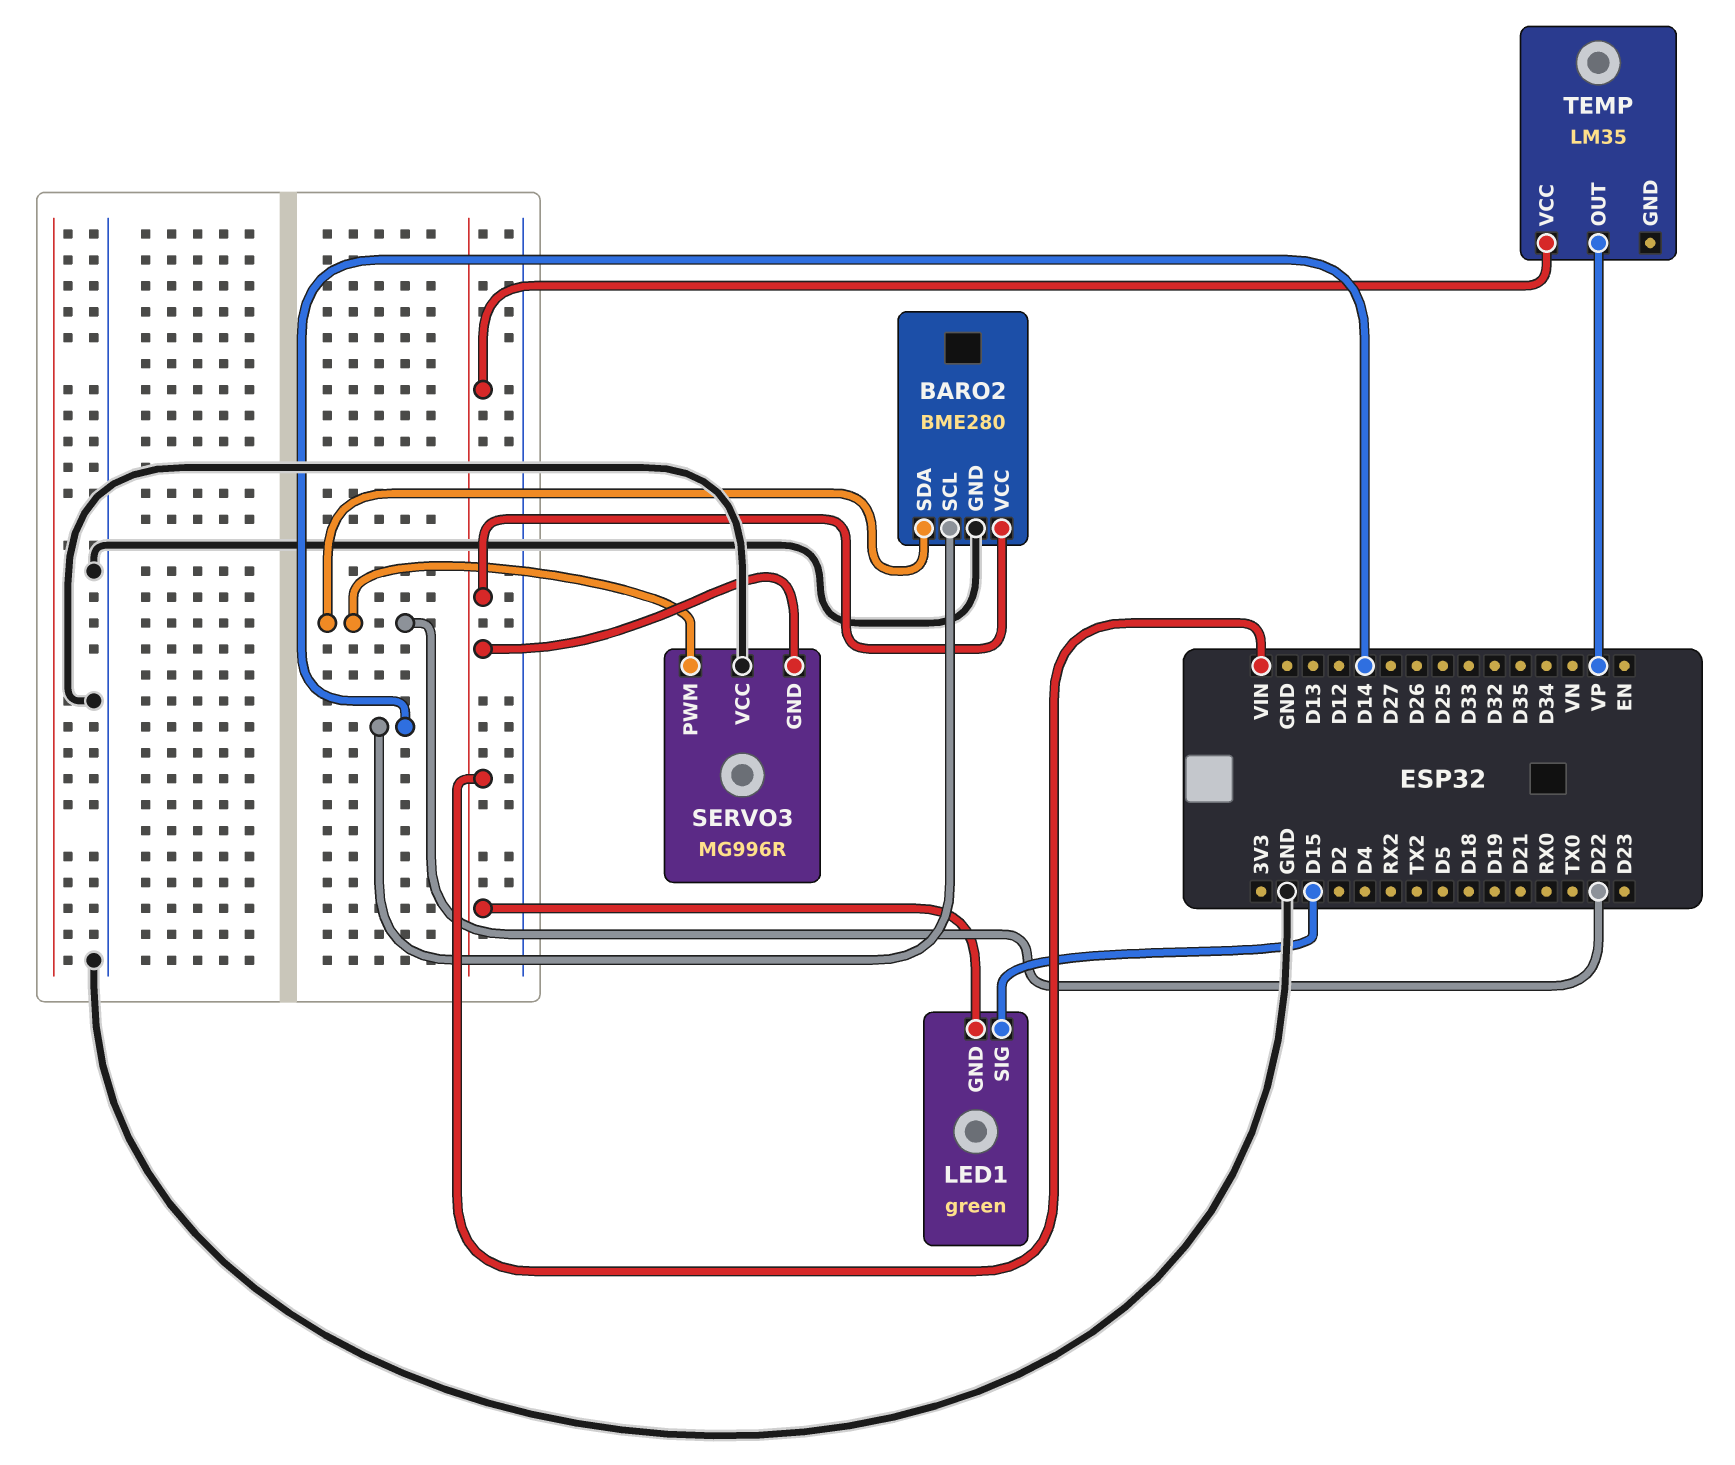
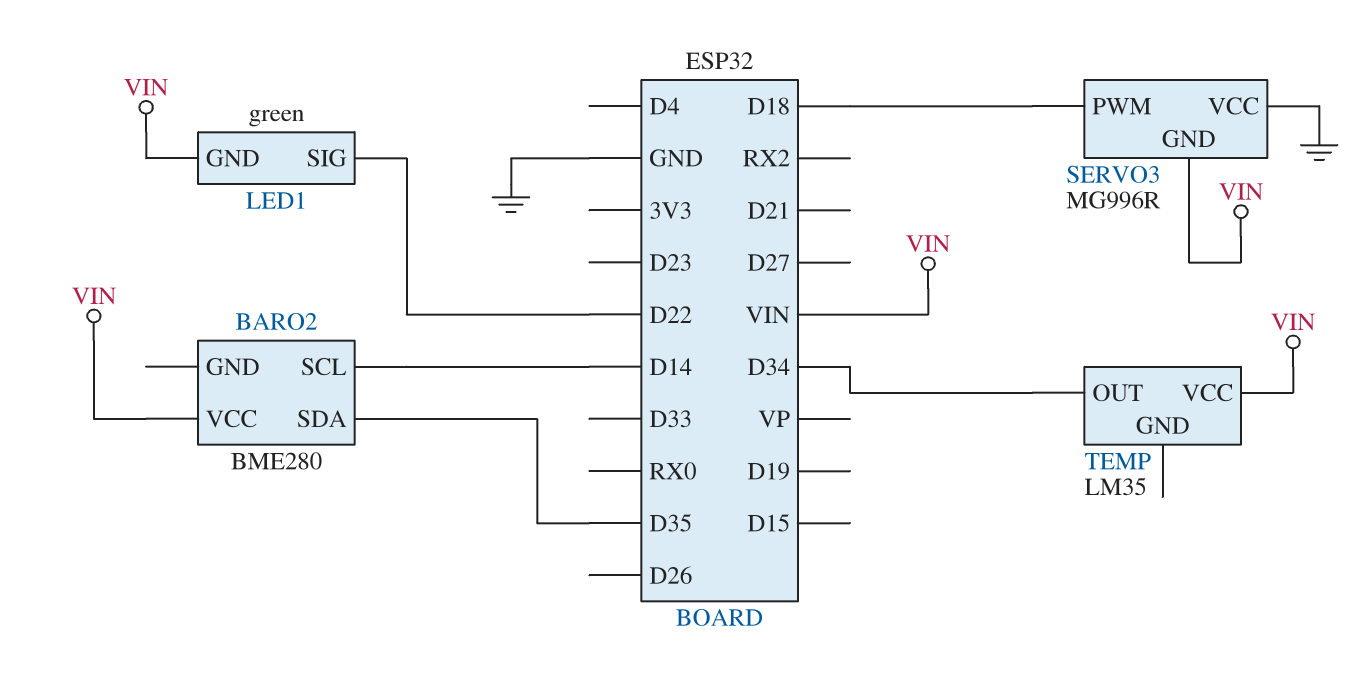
BARO2 pin GND: GND -> none
BARO2 pin SDA: D22 -> D35
LED1 pin SIG: D15 -> D22
SERVO3 pin PWM: D22 -> D18
TEMP pin OUT: VP -> D34

